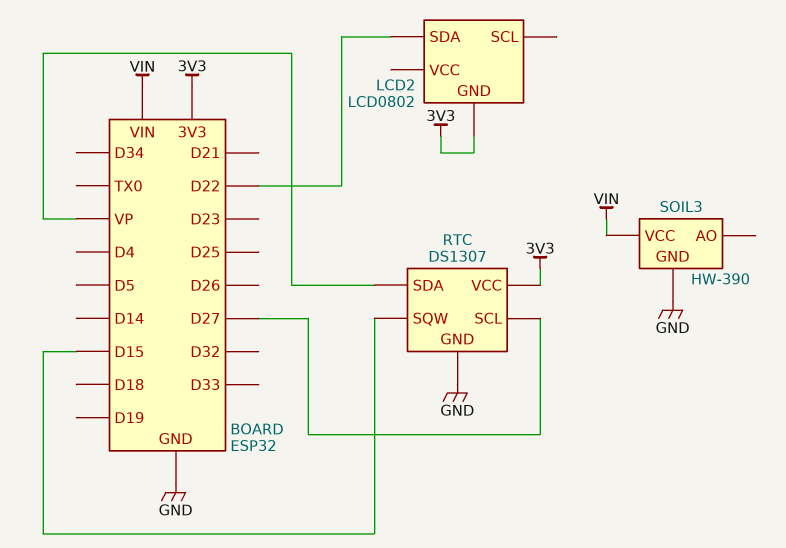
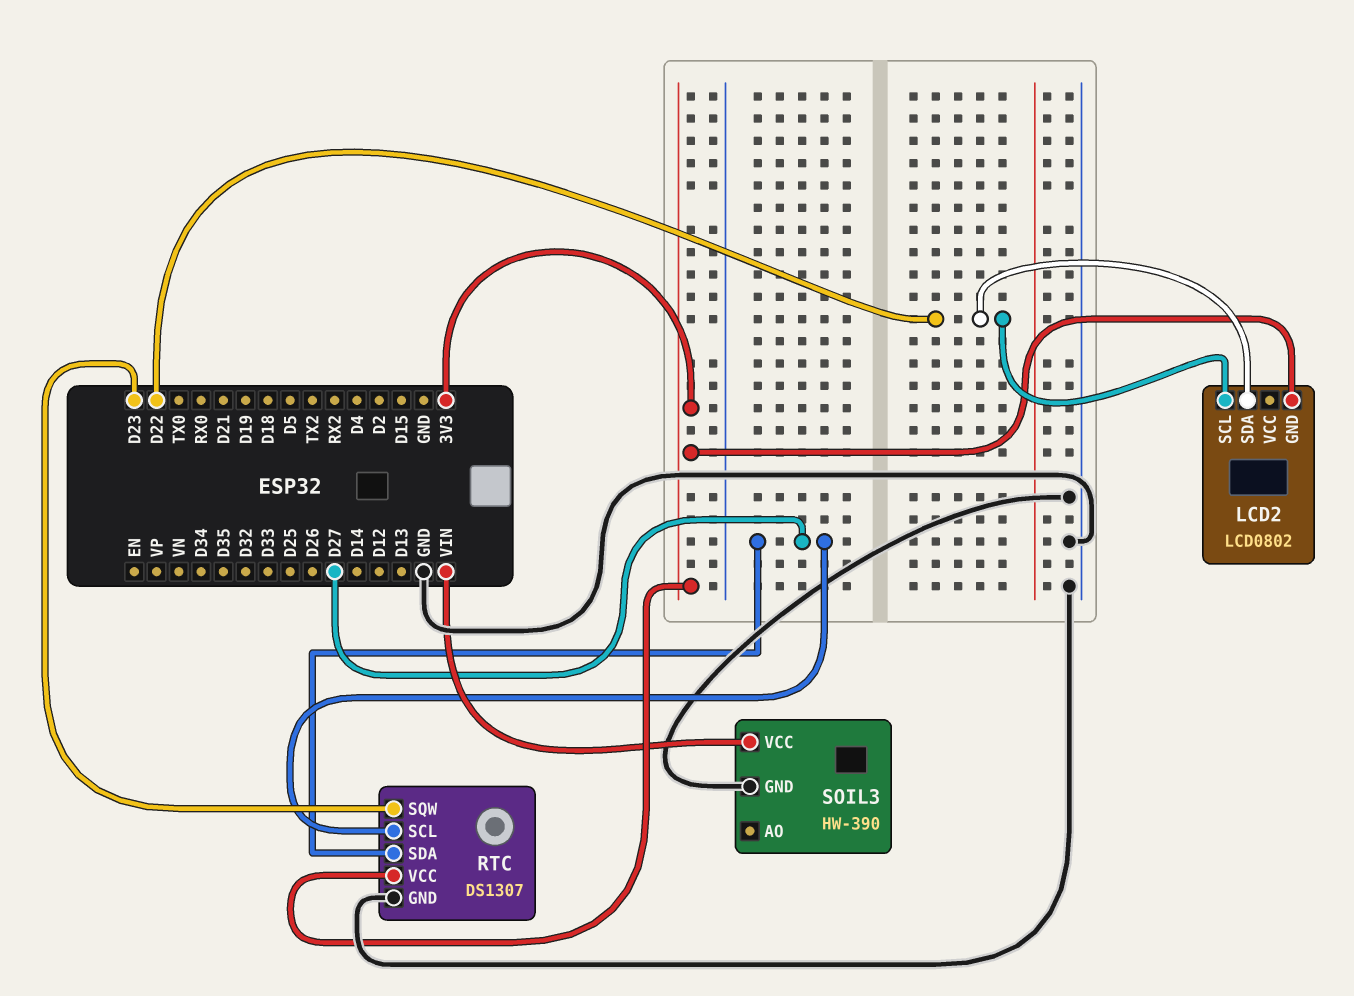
LCD2 pin SCL: none -> D22
RTC pin SDA: VP -> D27
RTC pin SQW: D15 -> D23

